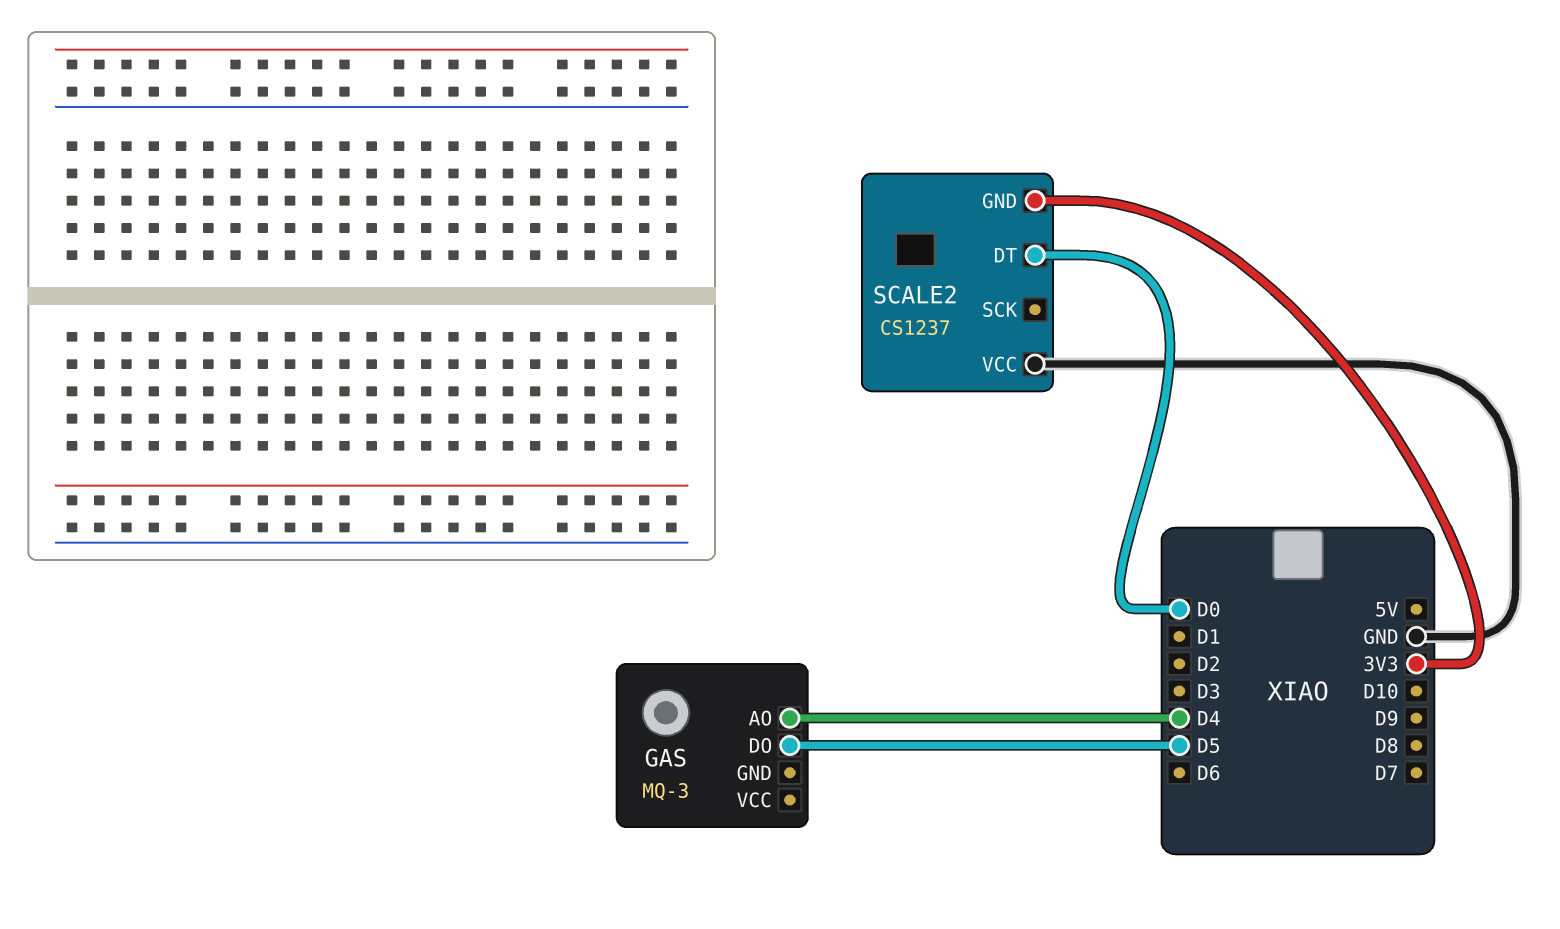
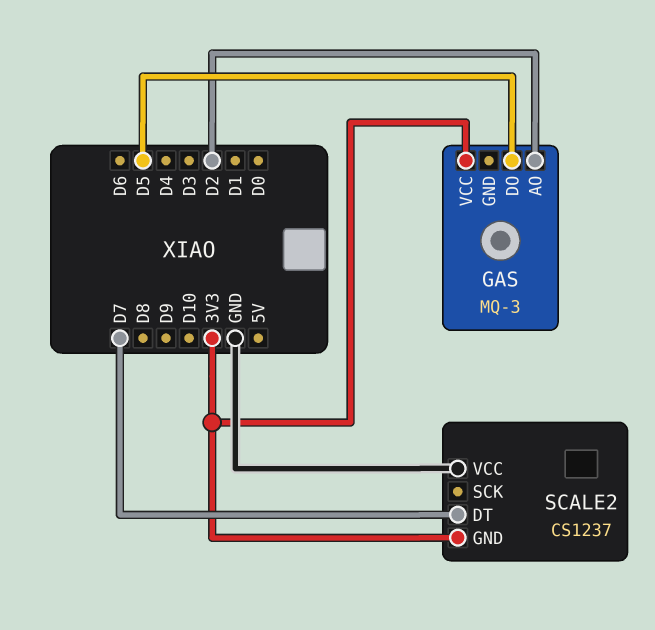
GAS pin AO: D4 -> D2
GAS pin VCC: none -> 3V3
SCALE2 pin DT: D0 -> D7

